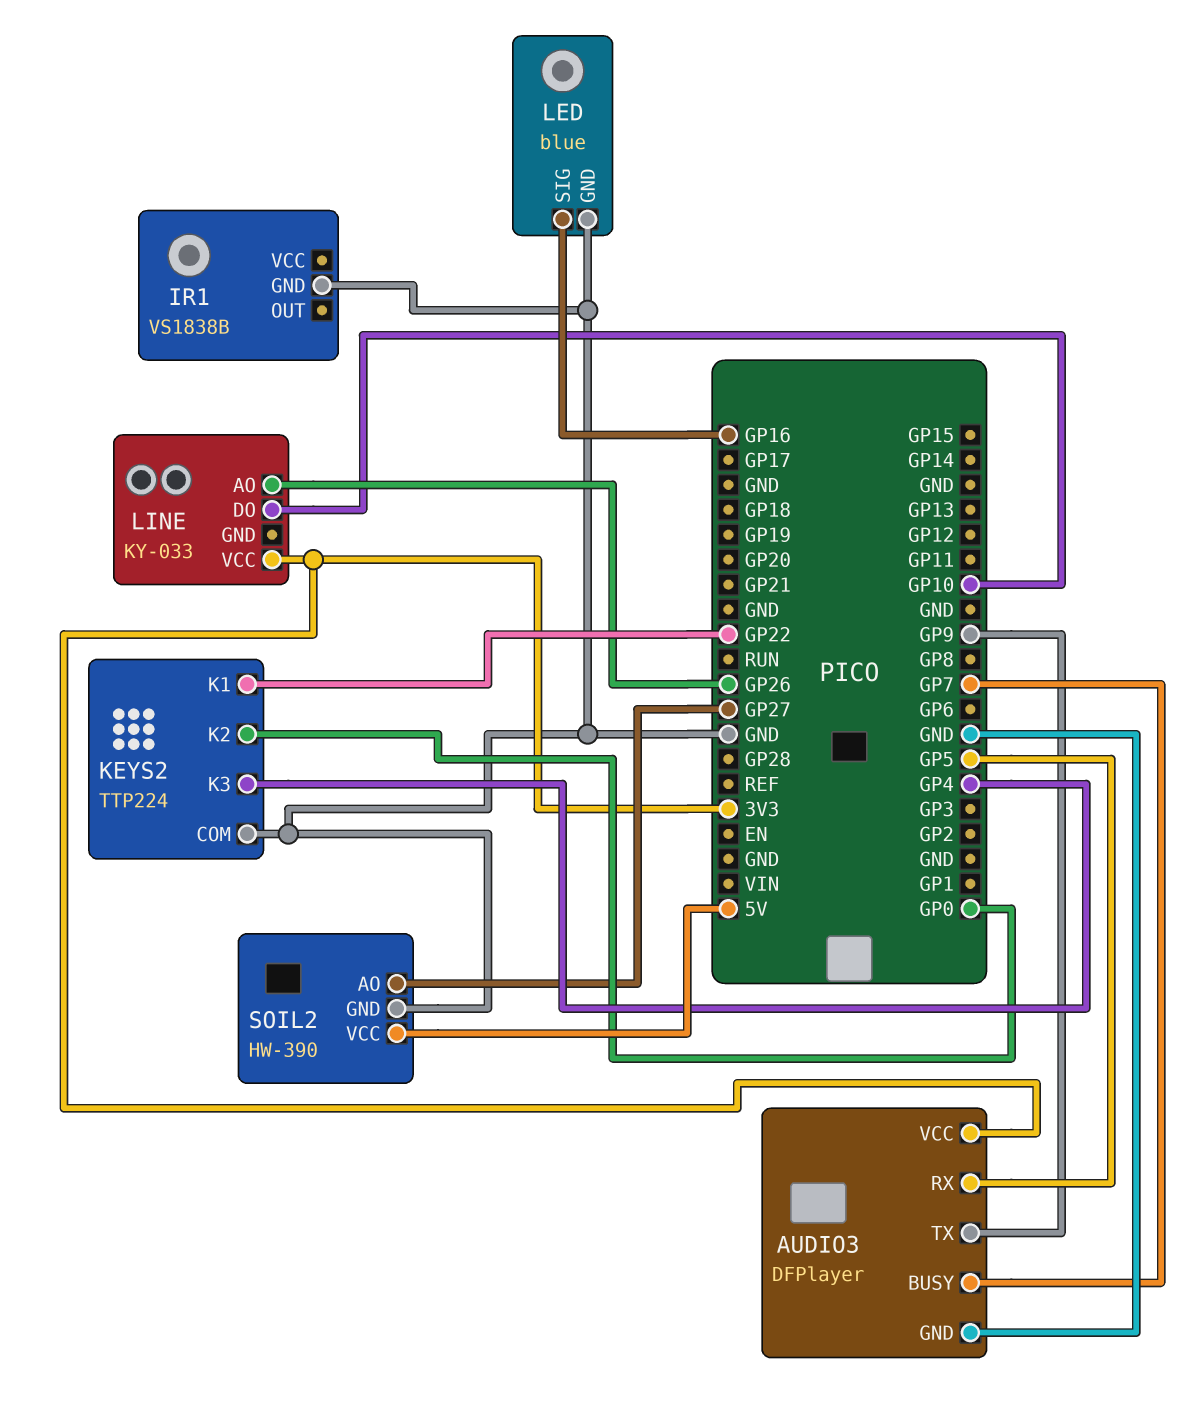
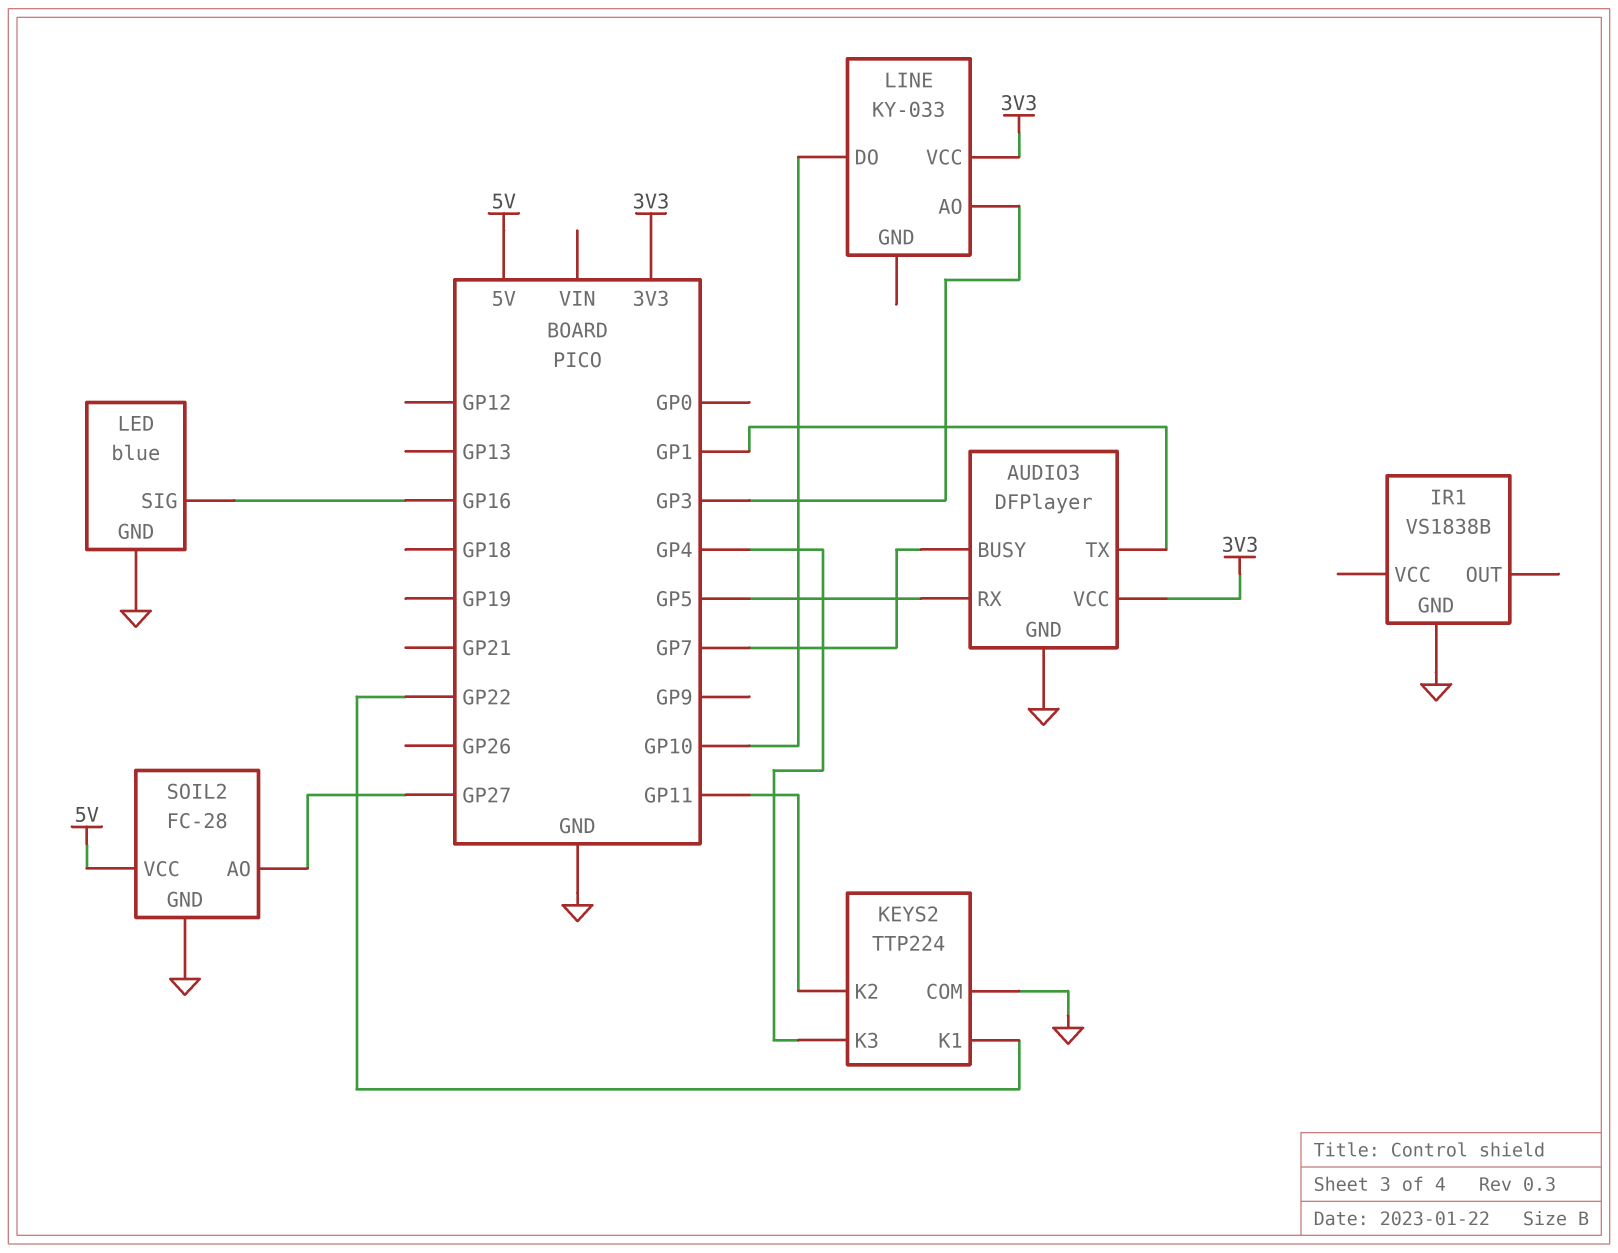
AUDIO3 pin TX: GP9 -> GP1
KEYS2 pin K2: GP0 -> GP11
LINE pin AO: GP26 -> GP3
SOIL2: HW-390 -> FC-28

